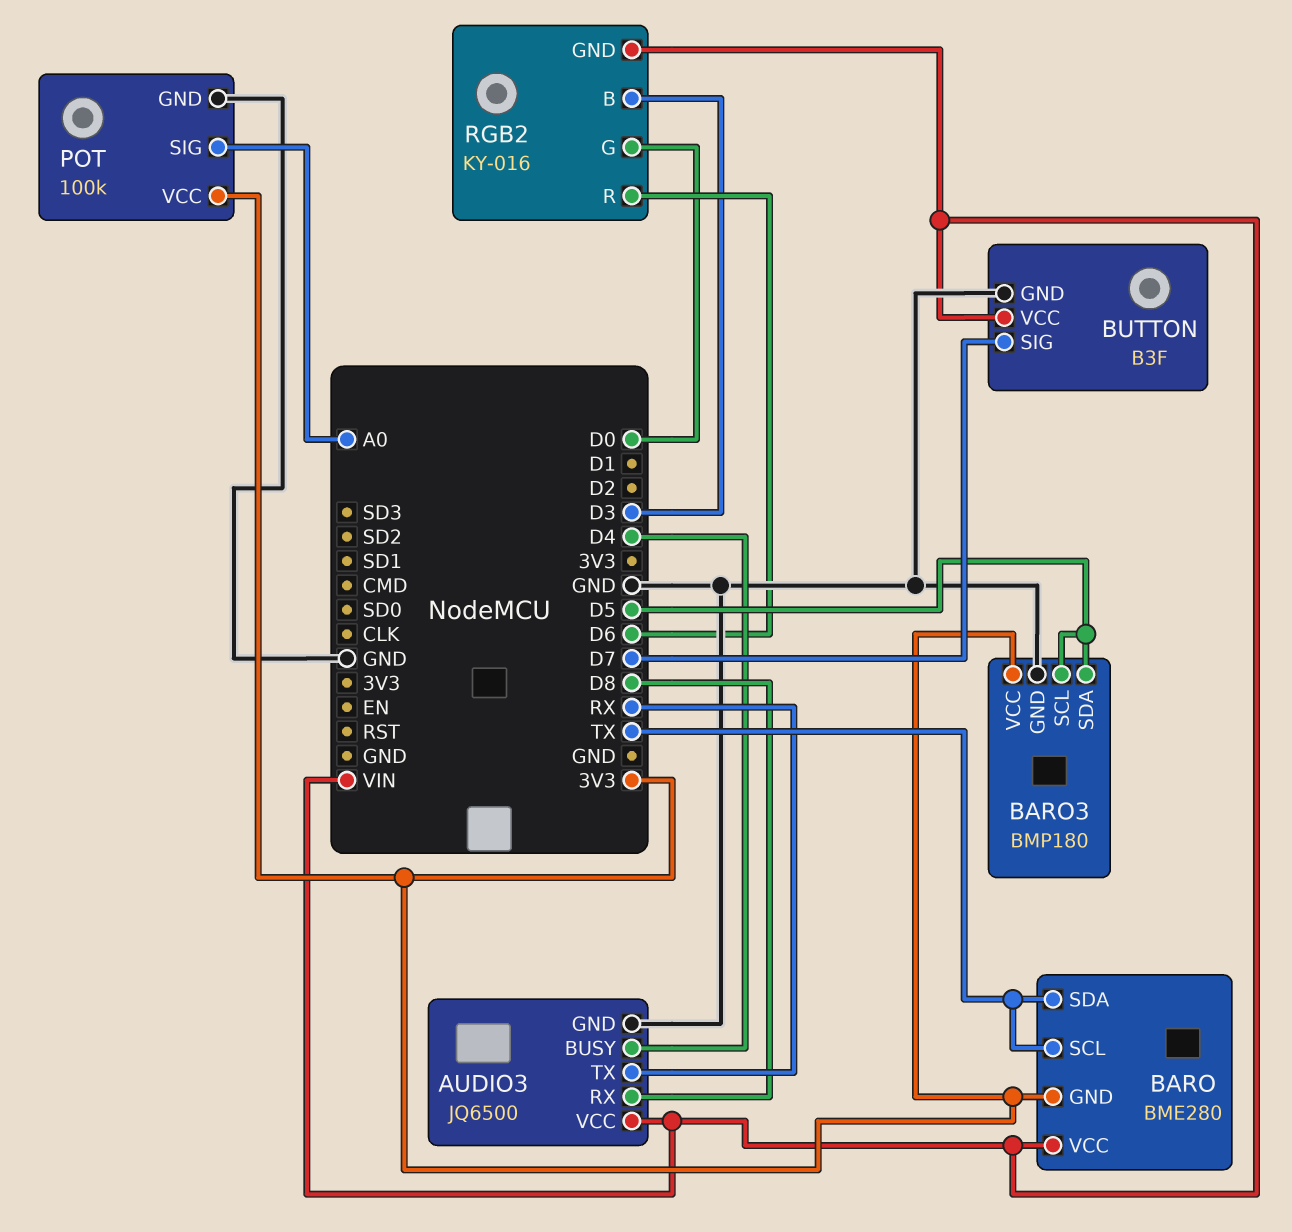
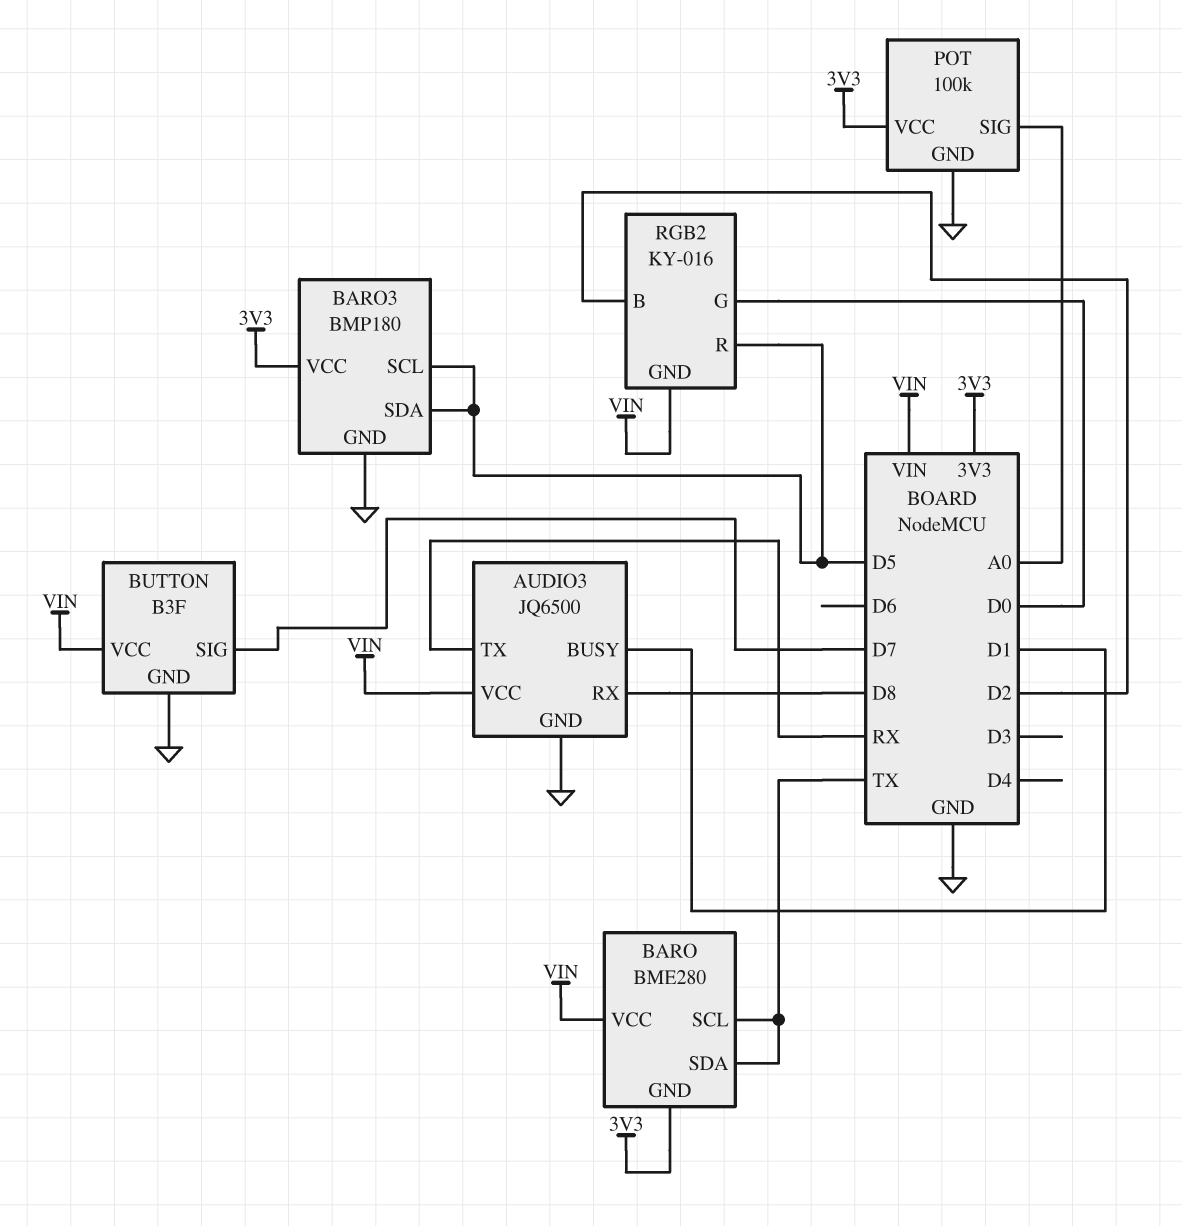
AUDIO3 pin BUSY: D4 -> D1
RGB2 pin B: D3 -> D2
RGB2 pin R: D6 -> D5

